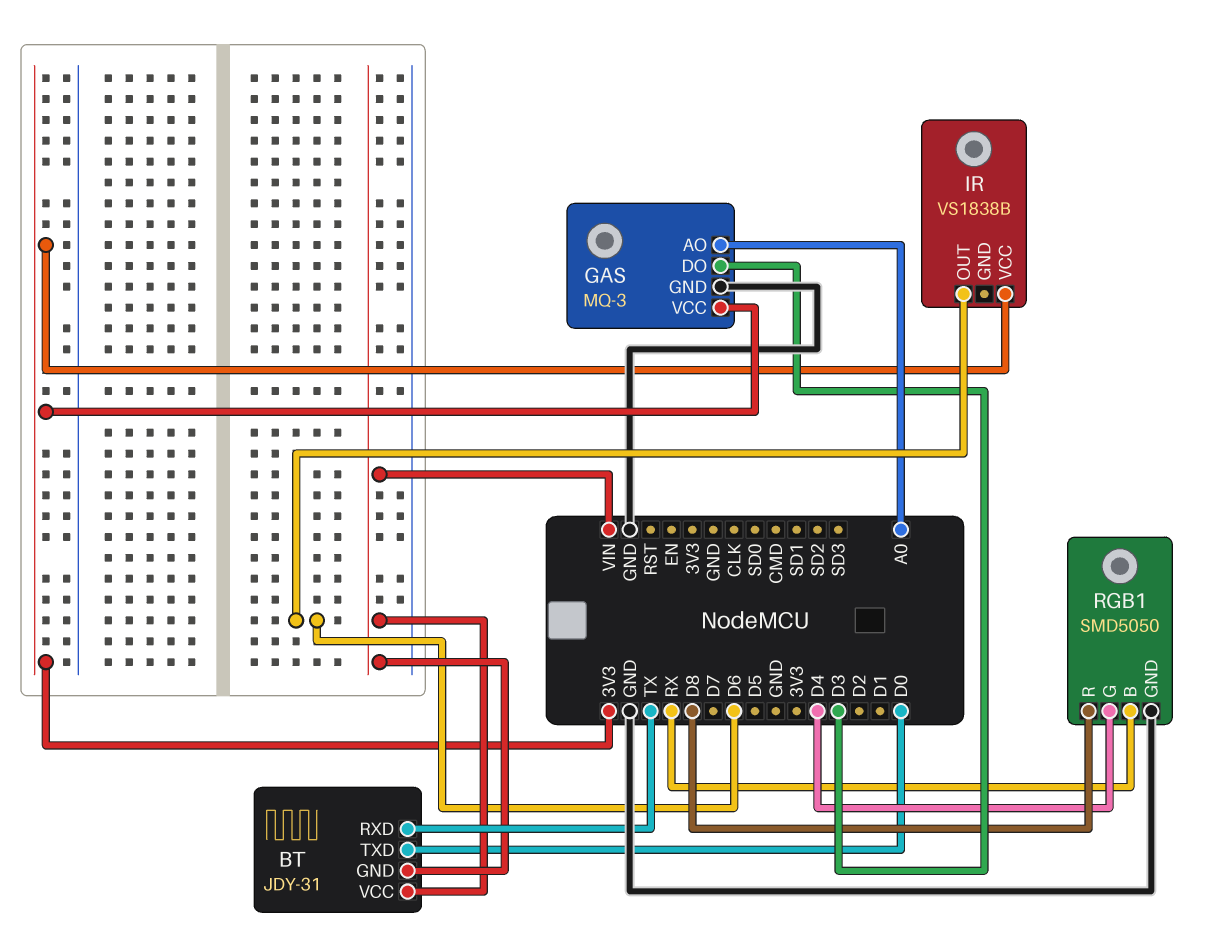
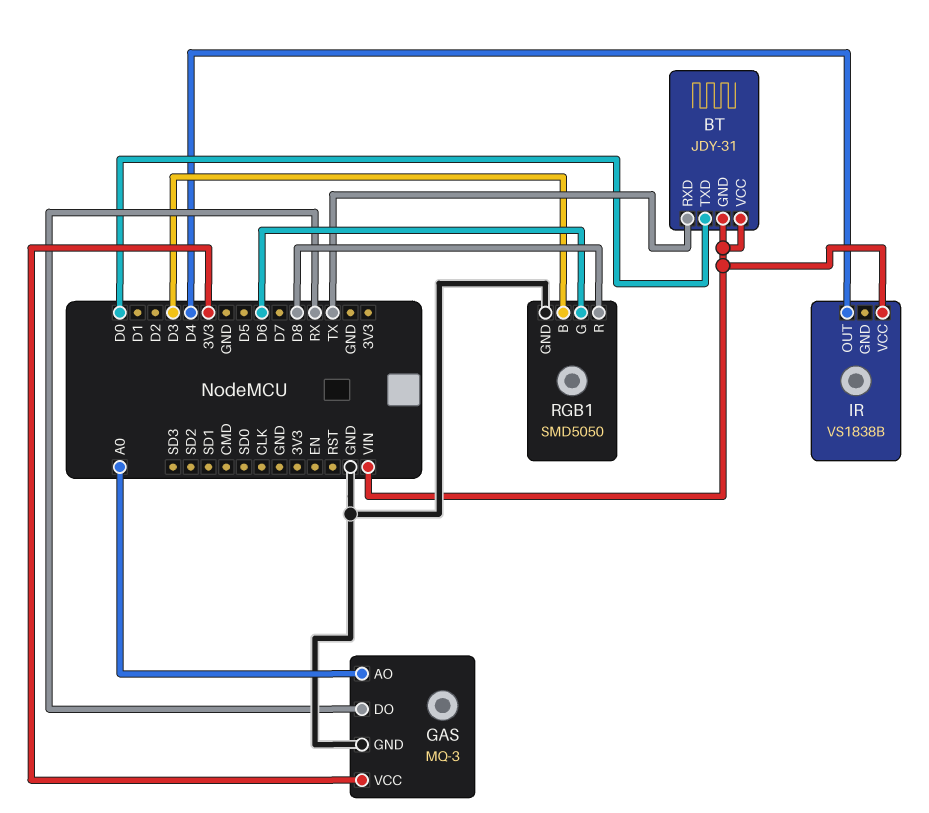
GAS pin DO: D3 -> RX
IR pin OUT: D6 -> D4
IR pin VCC: 3V3 -> VIN
RGB1 pin B: RX -> D3
RGB1 pin G: D4 -> D6

